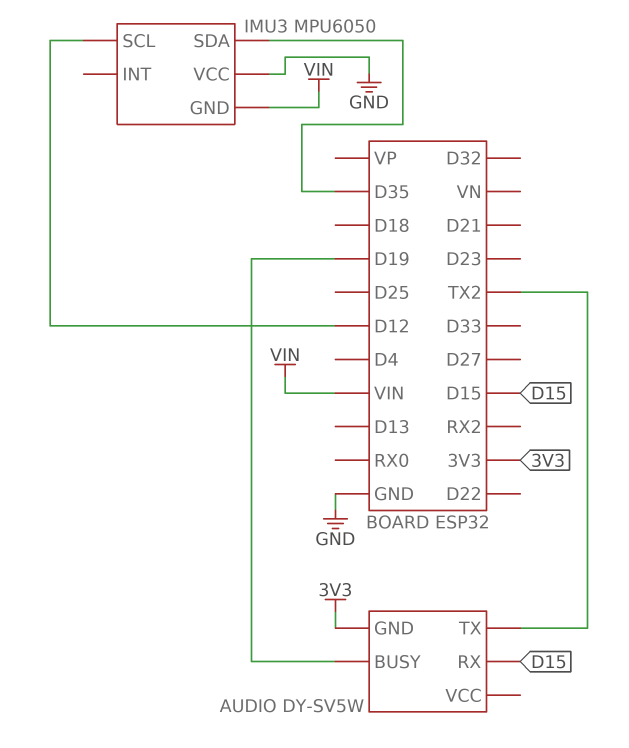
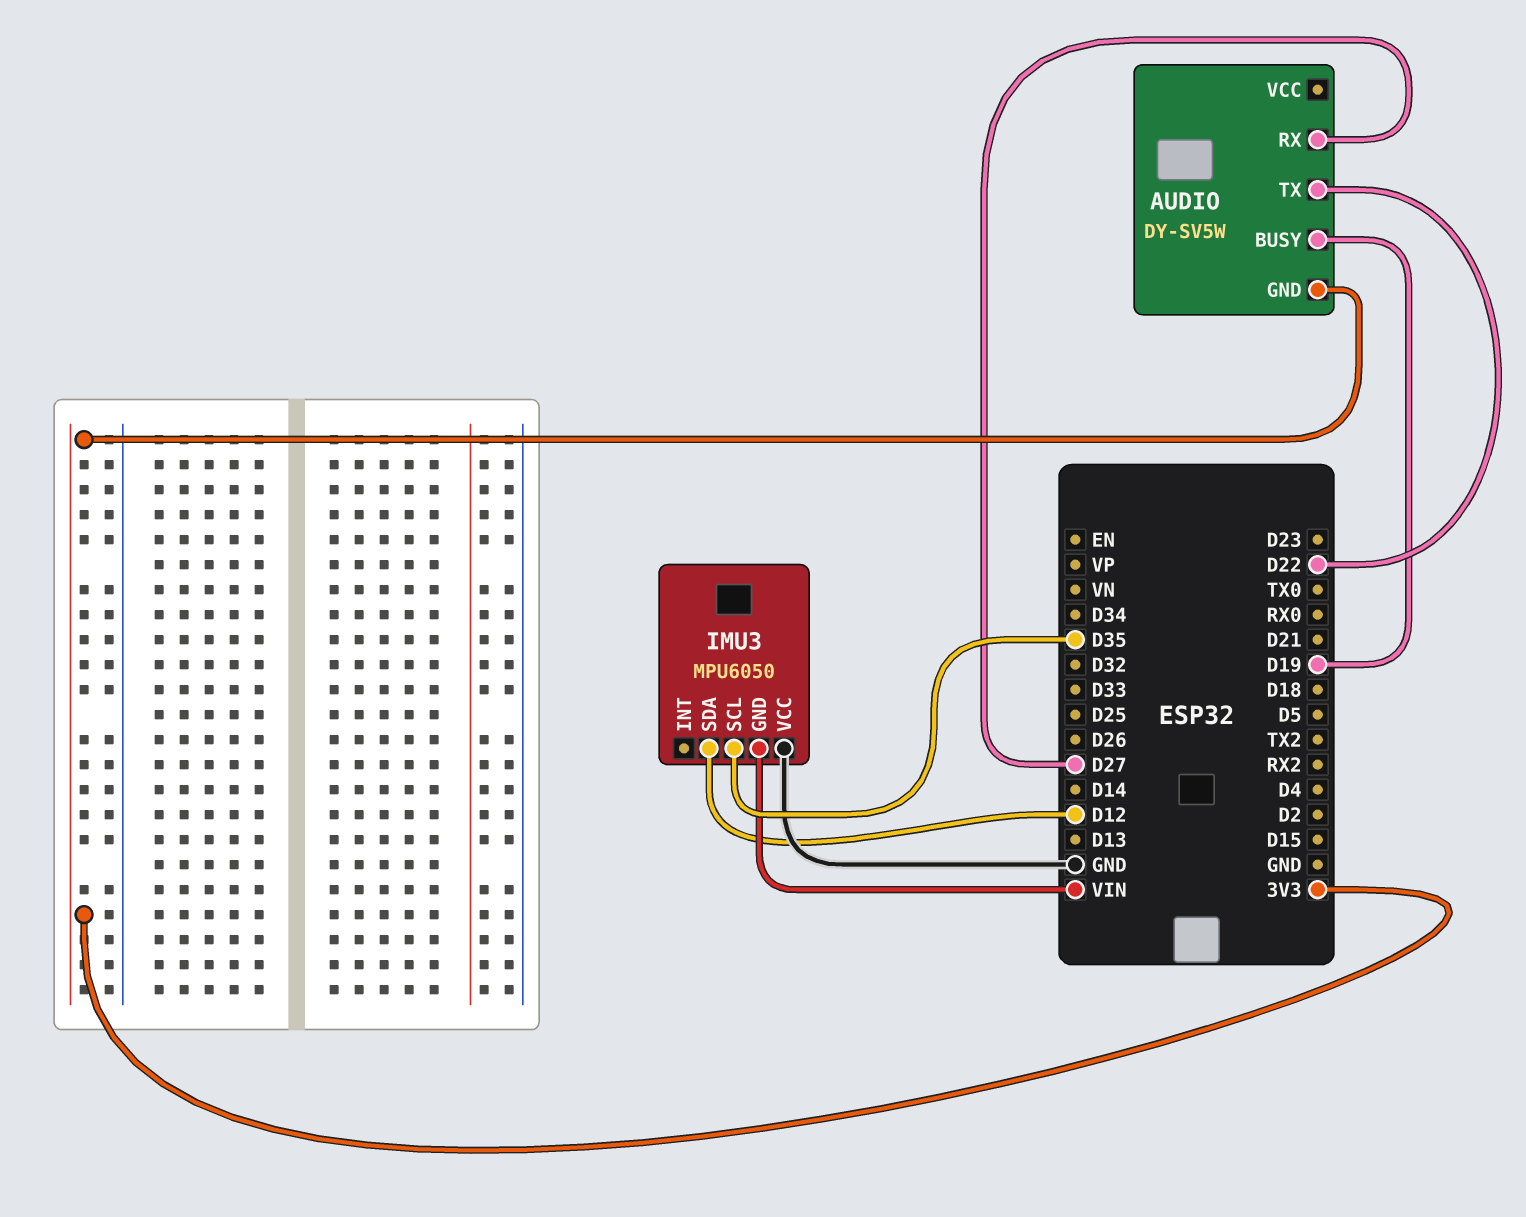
AUDIO pin RX: D15 -> D27
AUDIO pin TX: TX2 -> D22
IMU3 pin SCL: D12 -> D35
IMU3 pin SDA: D35 -> D12

